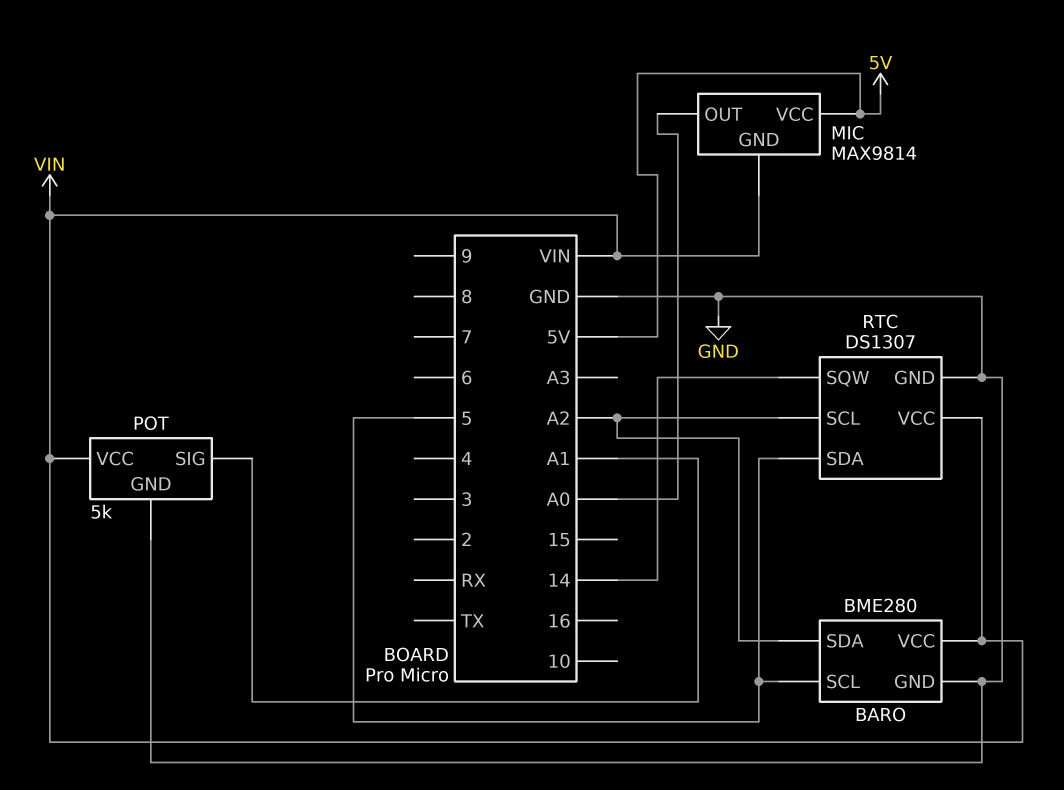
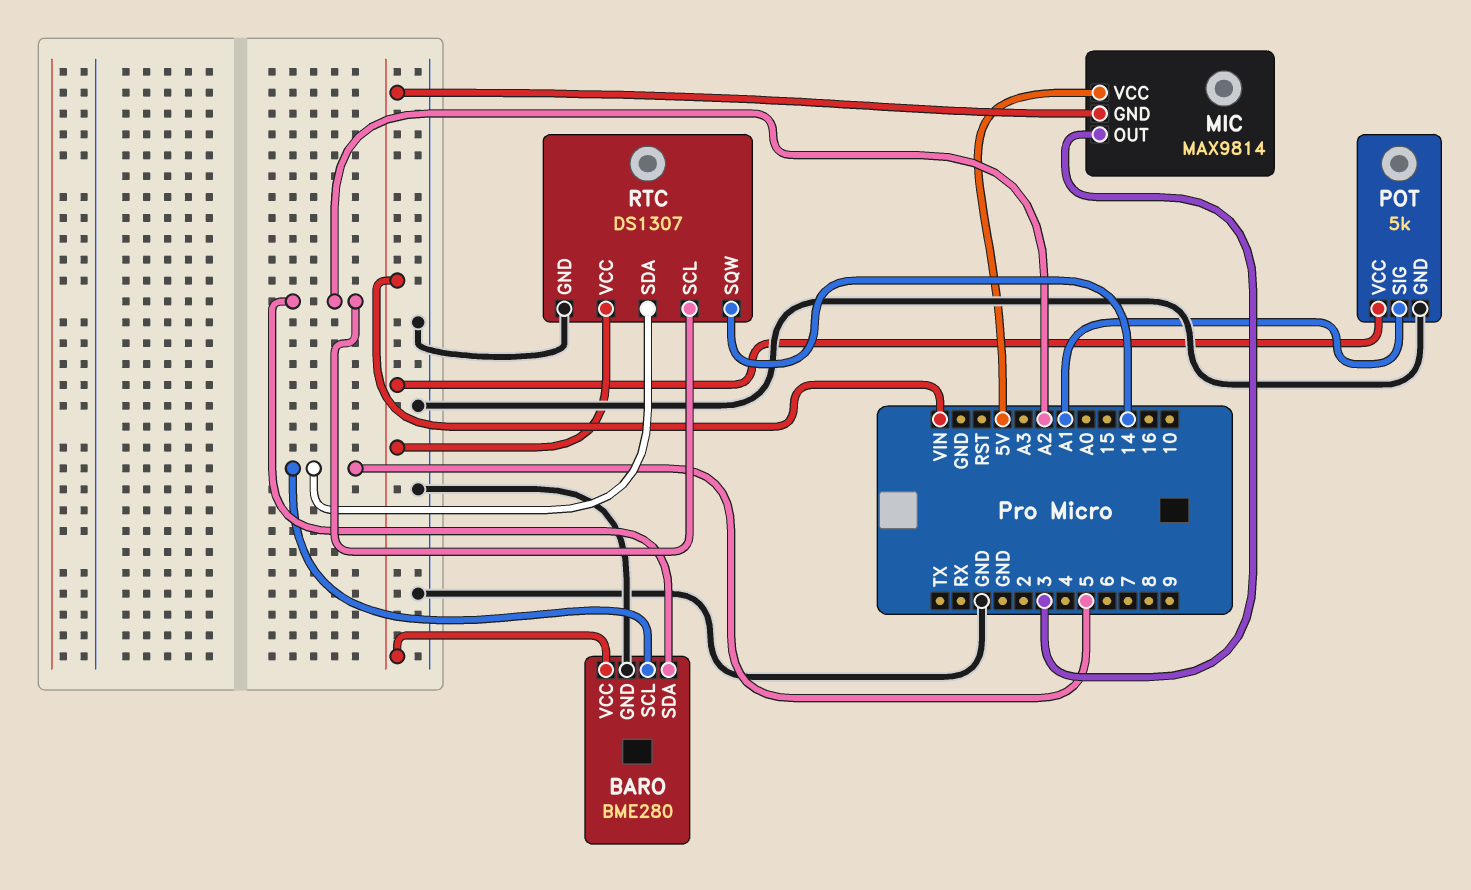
MIC pin OUT: A0 -> 3

